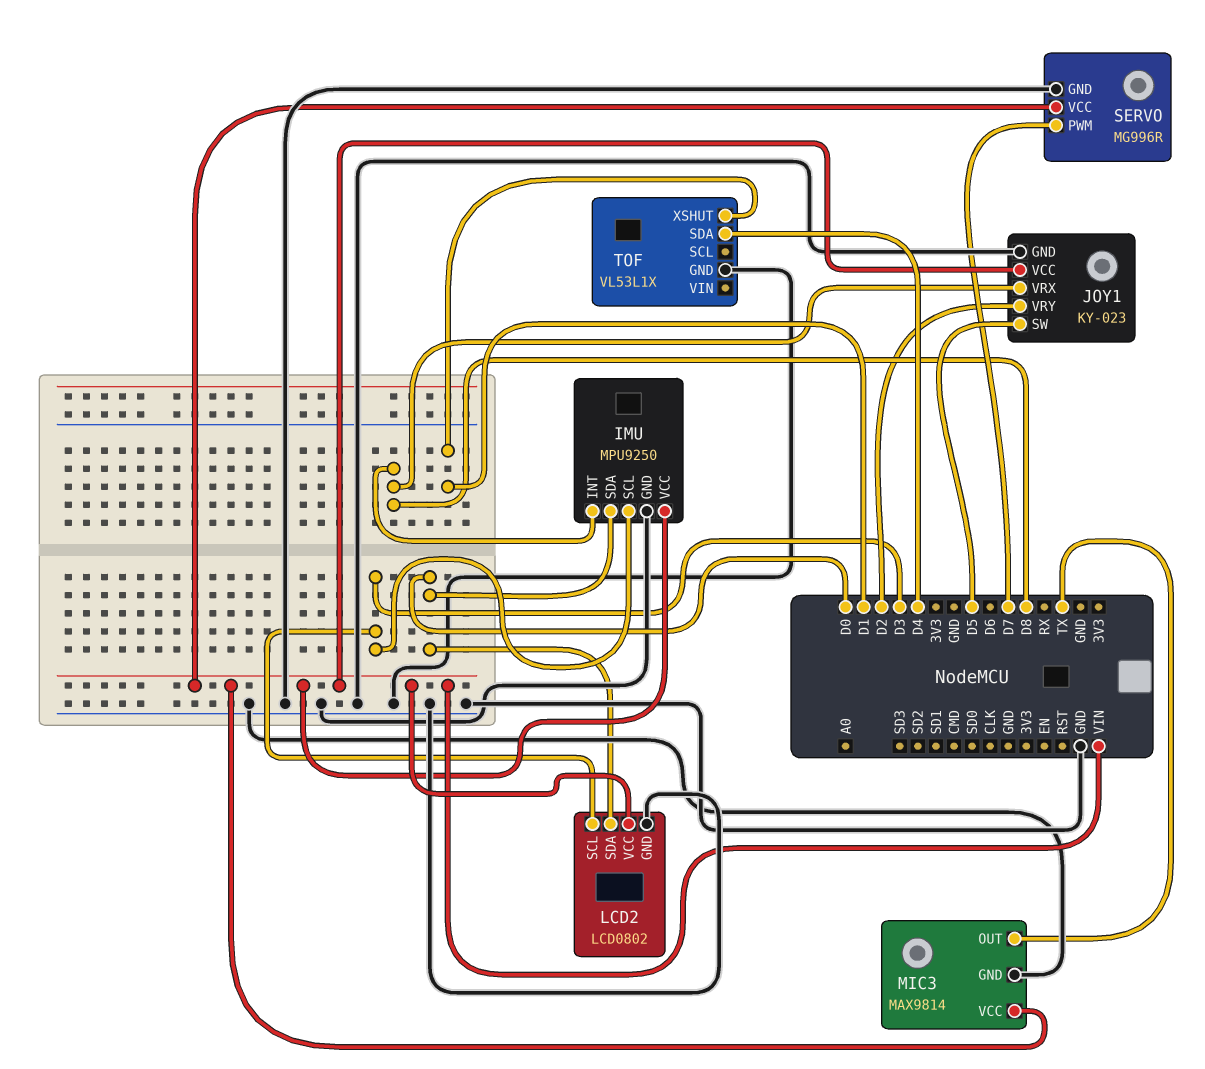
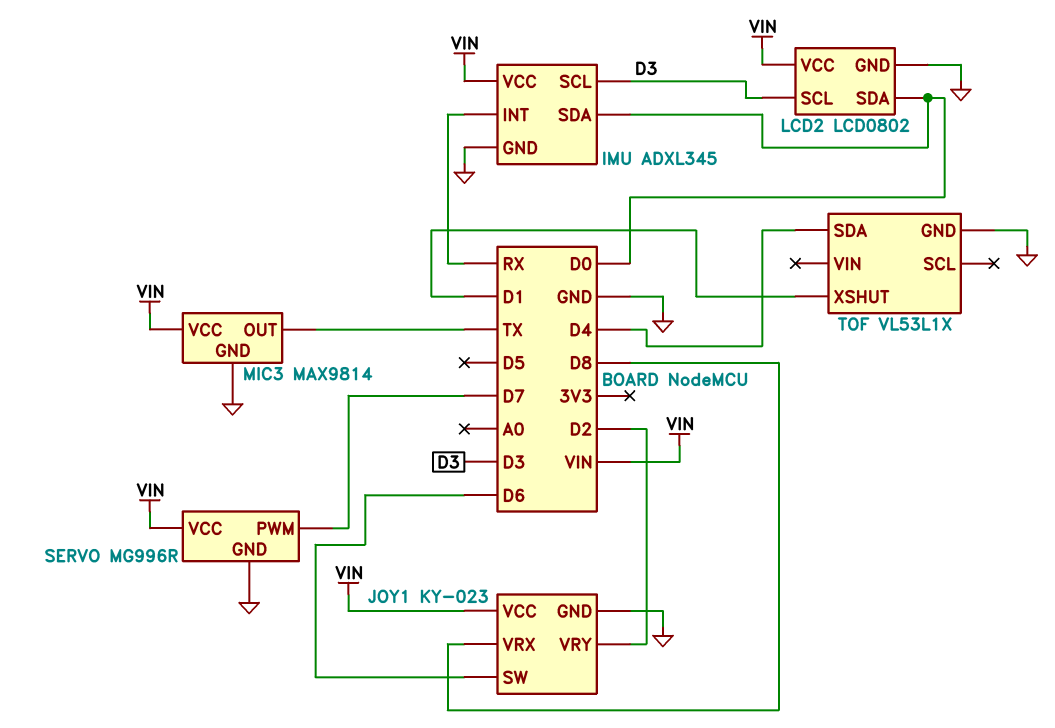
IMU: MPU9250 -> ADXL345
IMU pin INT: D8 -> RX
JOY1 pin SW: D5 -> D6

